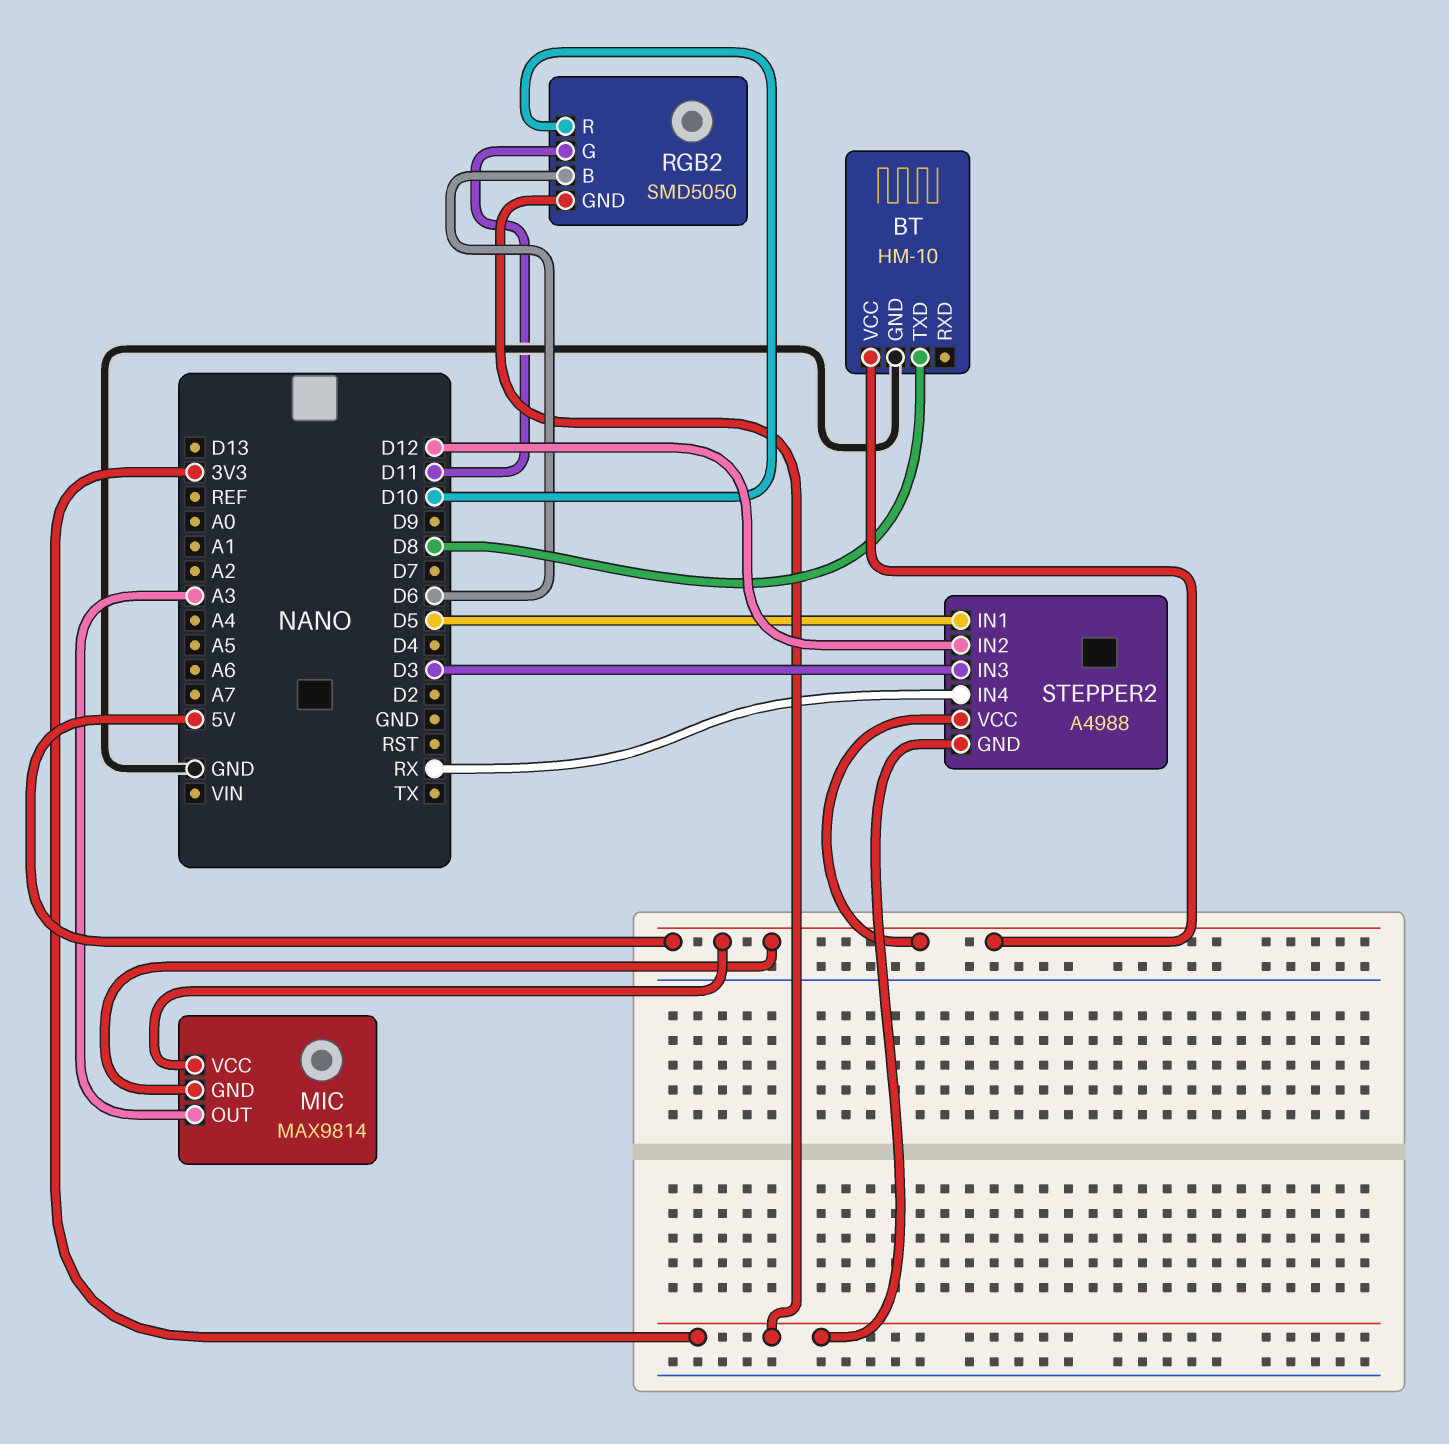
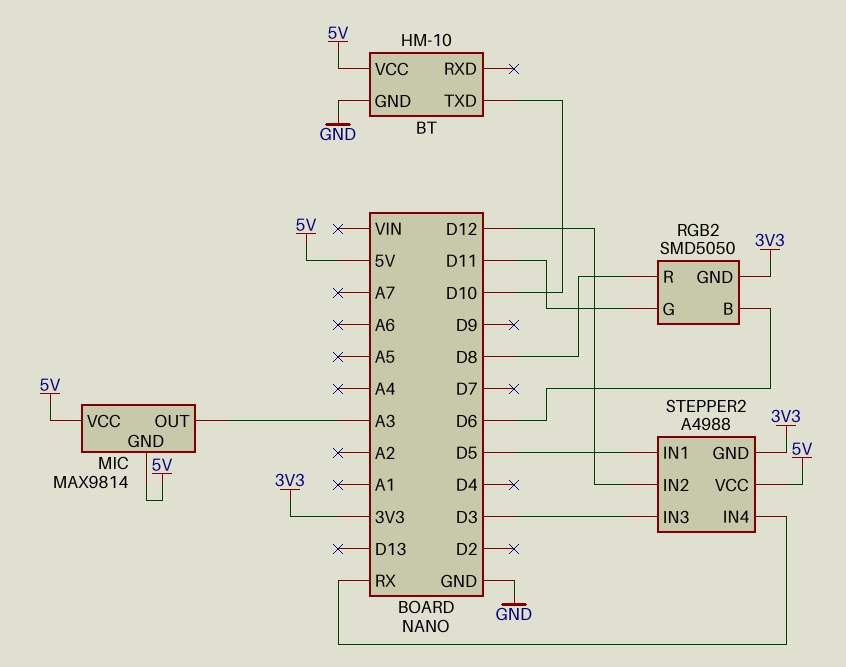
BT pin TXD: D8 -> D10
RGB2 pin R: D10 -> D8

